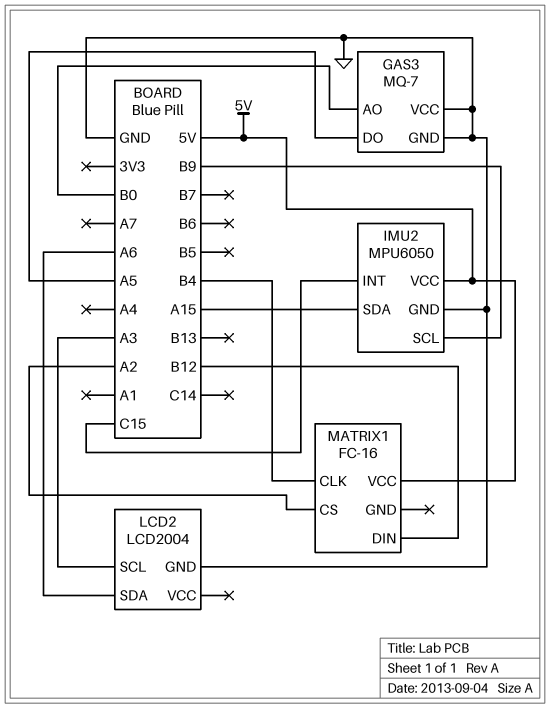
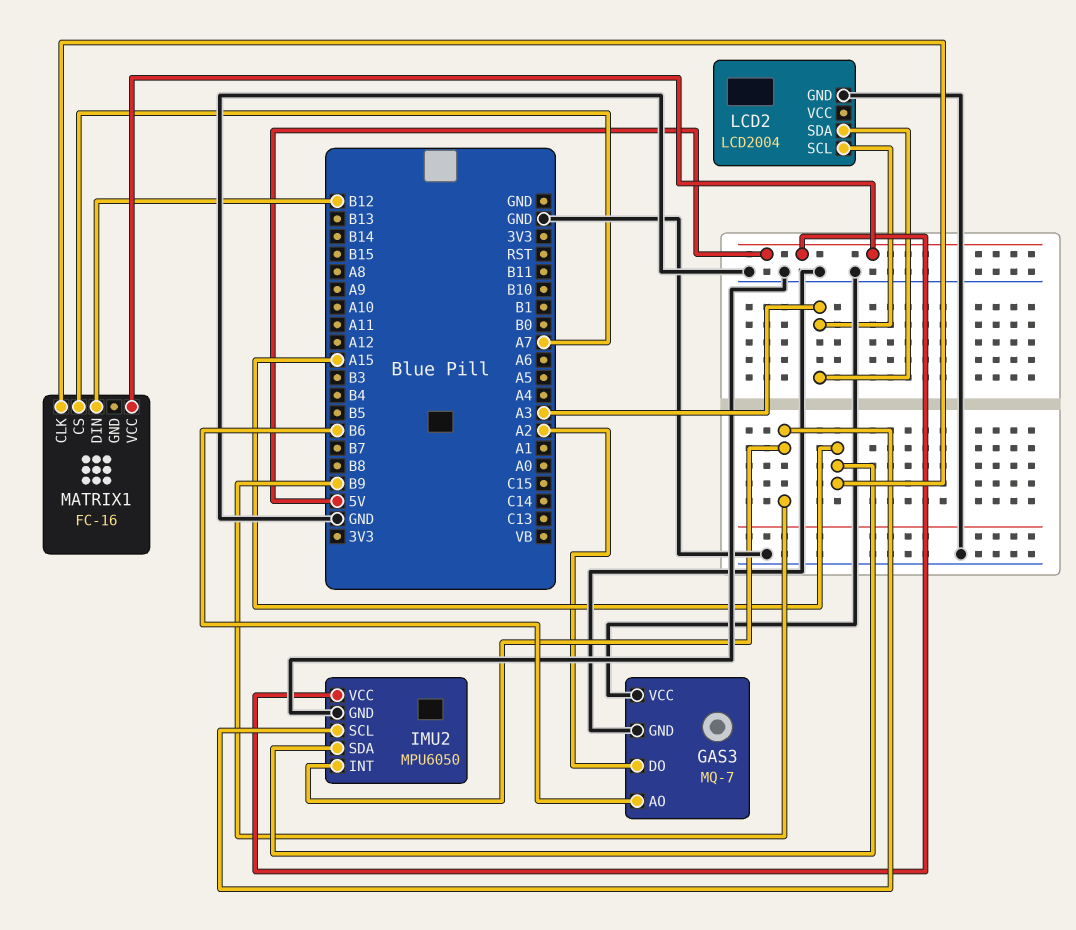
GAS3 pin AO: B0 -> B6
GAS3 pin DO: A5 -> A2
IMU2 pin INT: C15 -> B9
LCD2 pin SDA: A6 -> A3
MATRIX1 pin CLK: B4 -> A15
MATRIX1 pin CS: A2 -> A7

